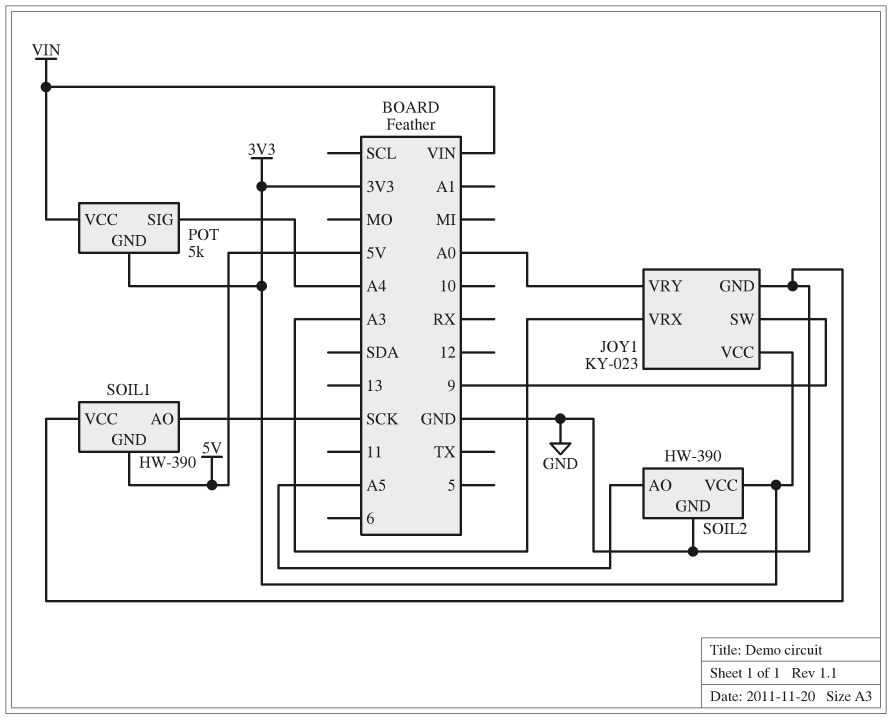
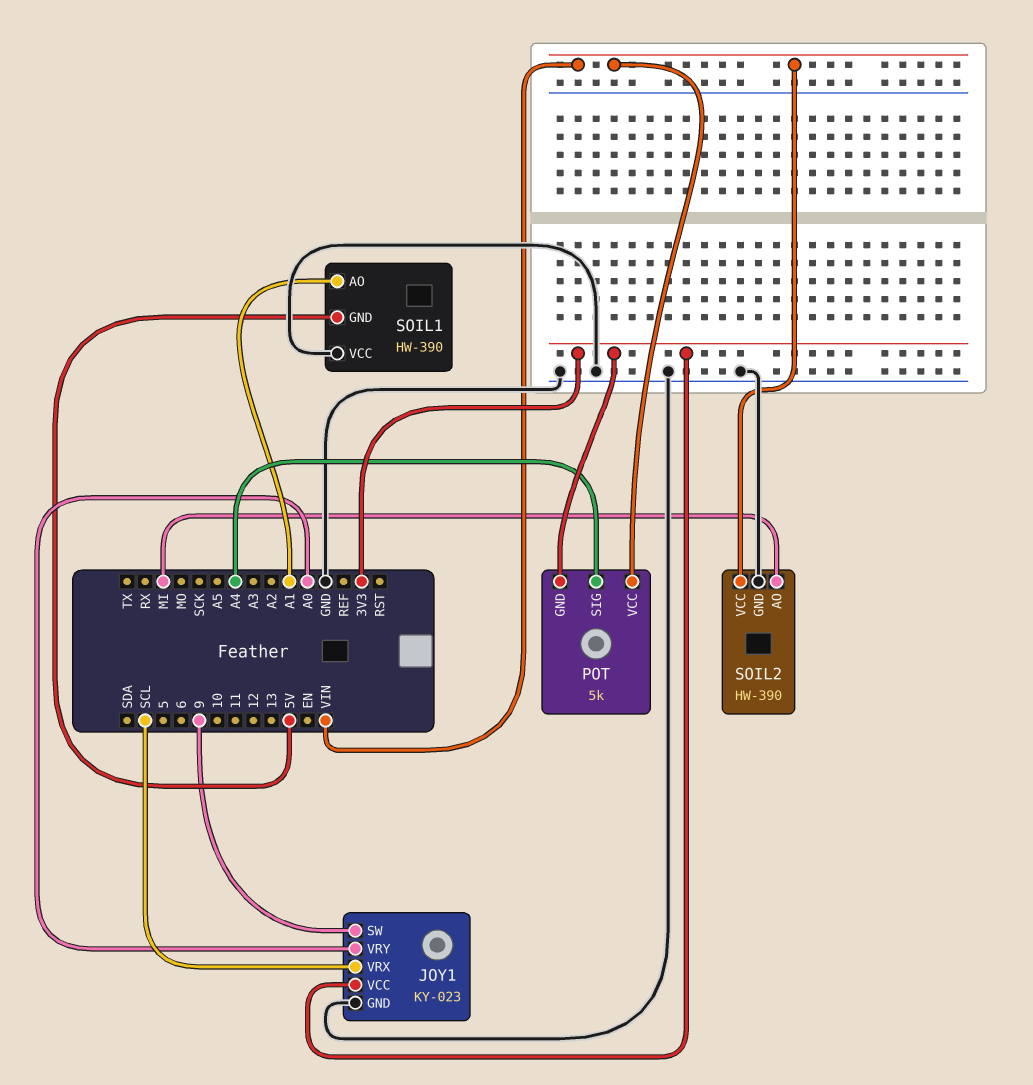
JOY1 pin VRX: A3 -> SCL
SOIL1 pin AO: SCK -> A1
SOIL2 pin AO: A5 -> MI
SOIL2 pin VCC: 3V3 -> VIN

